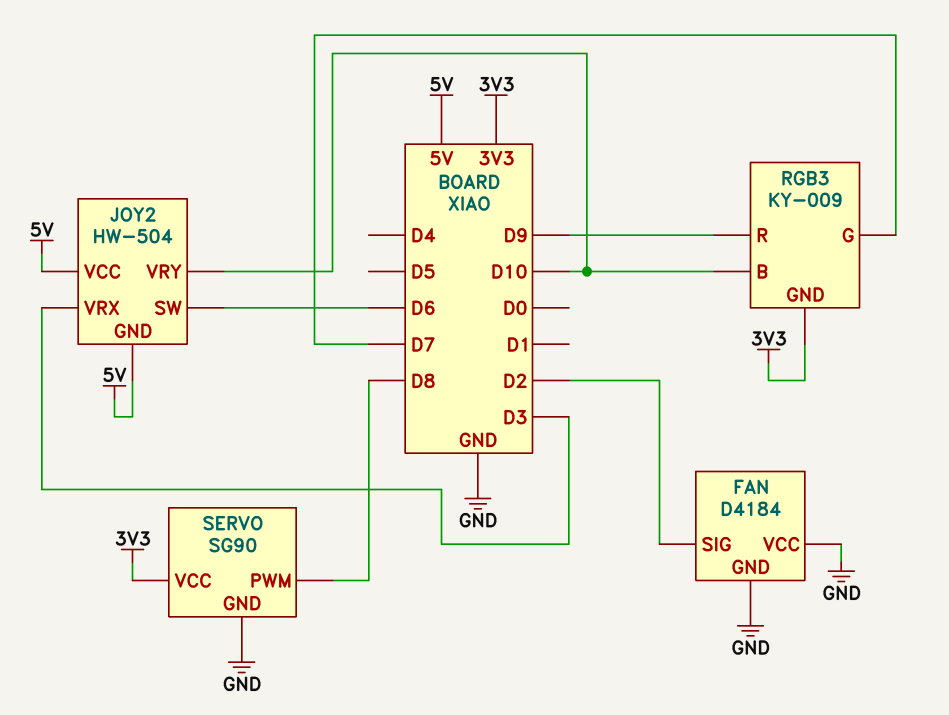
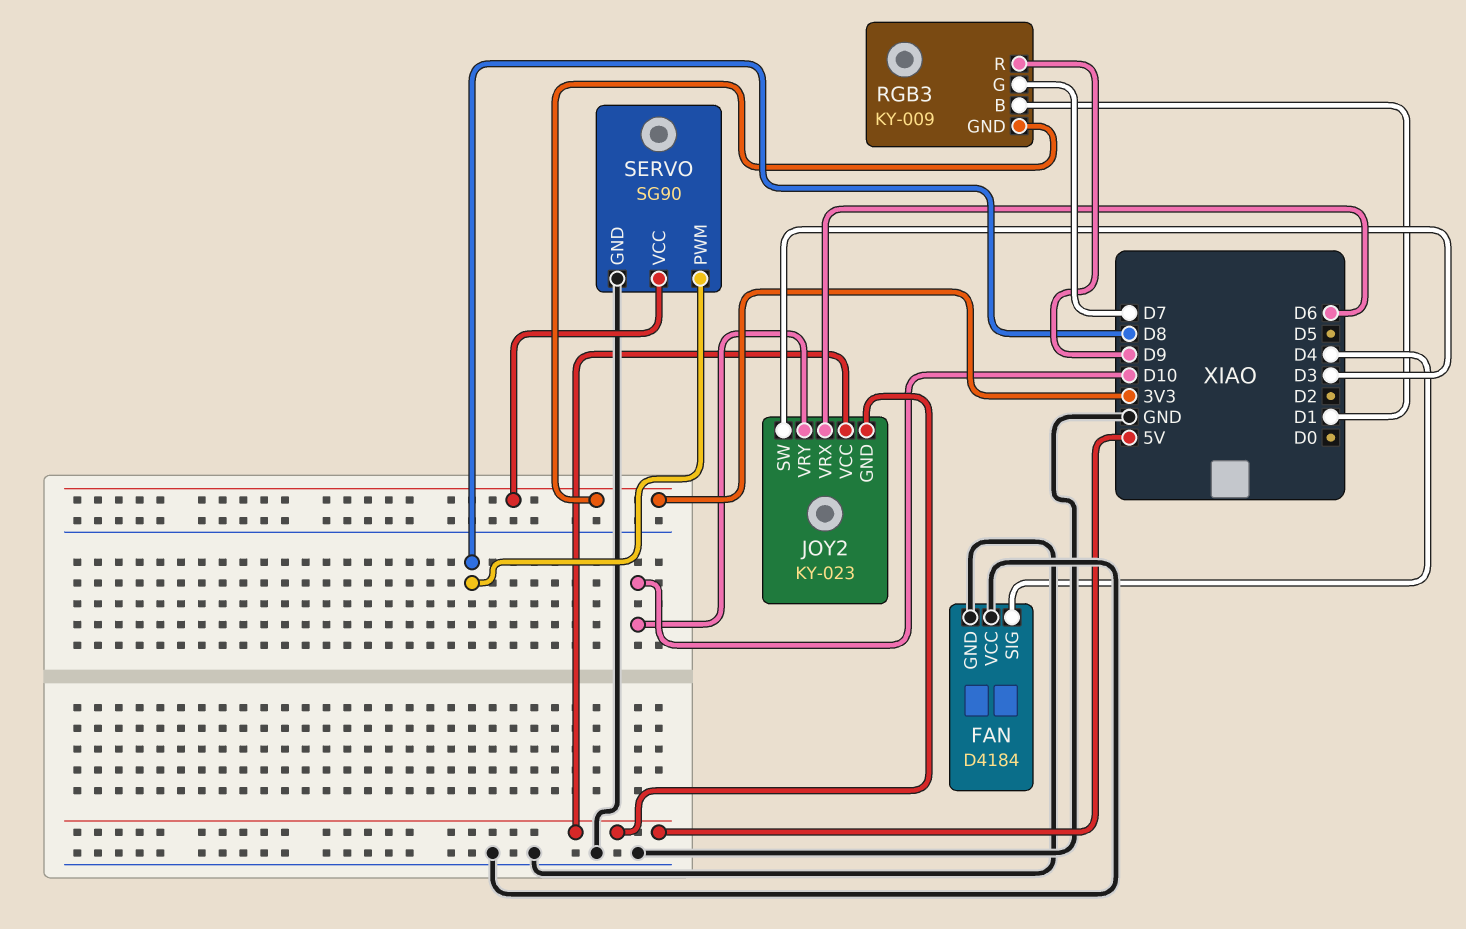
FAN pin SIG: D2 -> D4
JOY2: HW-504 -> KY-023
JOY2 pin SW: D6 -> D3
JOY2 pin VRX: D3 -> D6
RGB3 pin B: D10 -> D1

